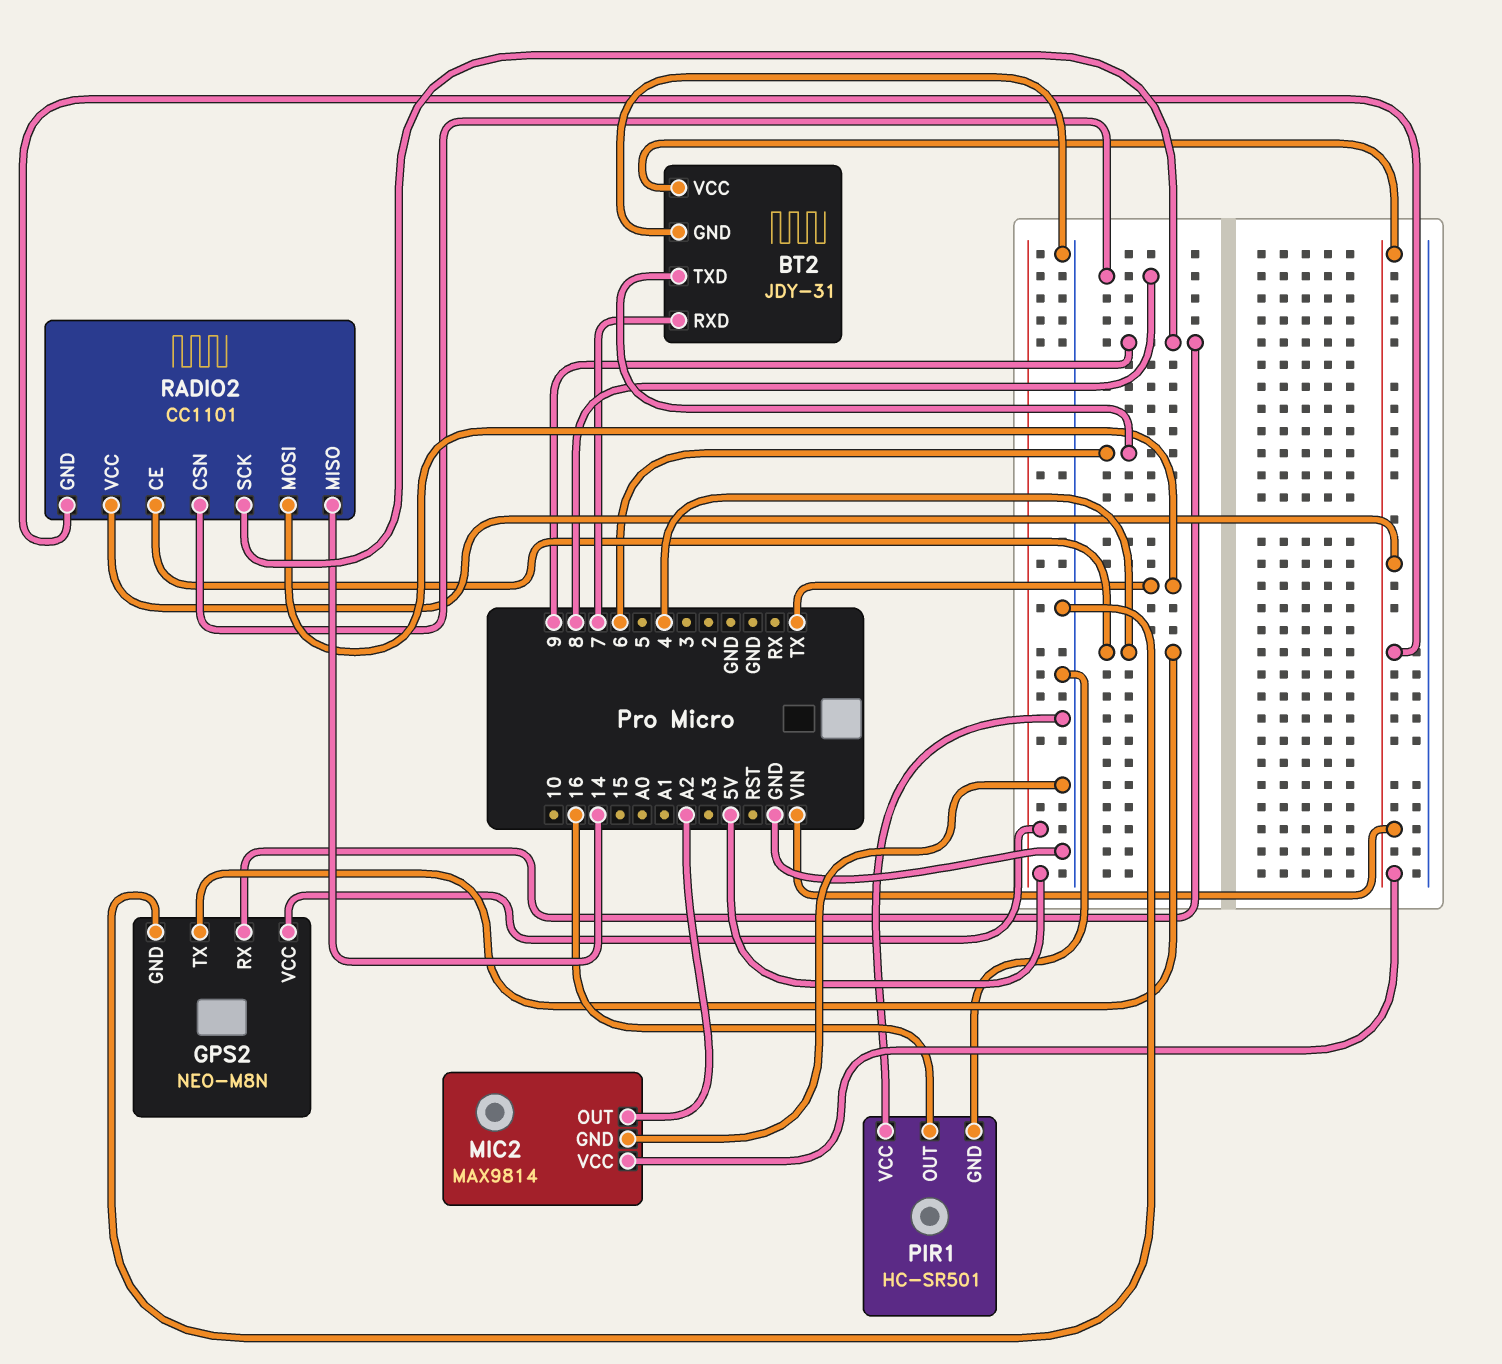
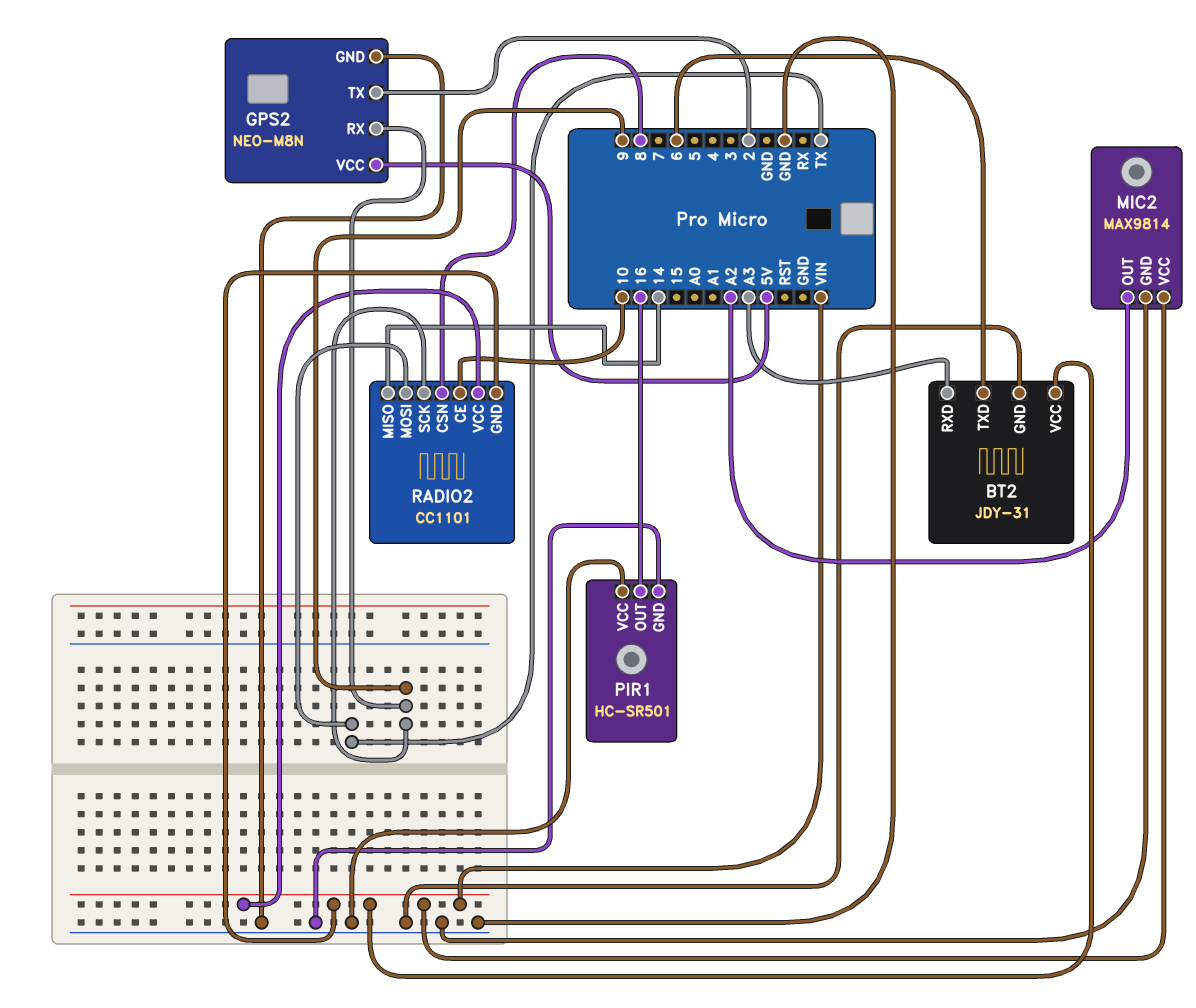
BT2 pin RXD: 7 -> A3
GPS2 pin TX: 4 -> 2
RADIO2 pin CE: 4 -> 10

